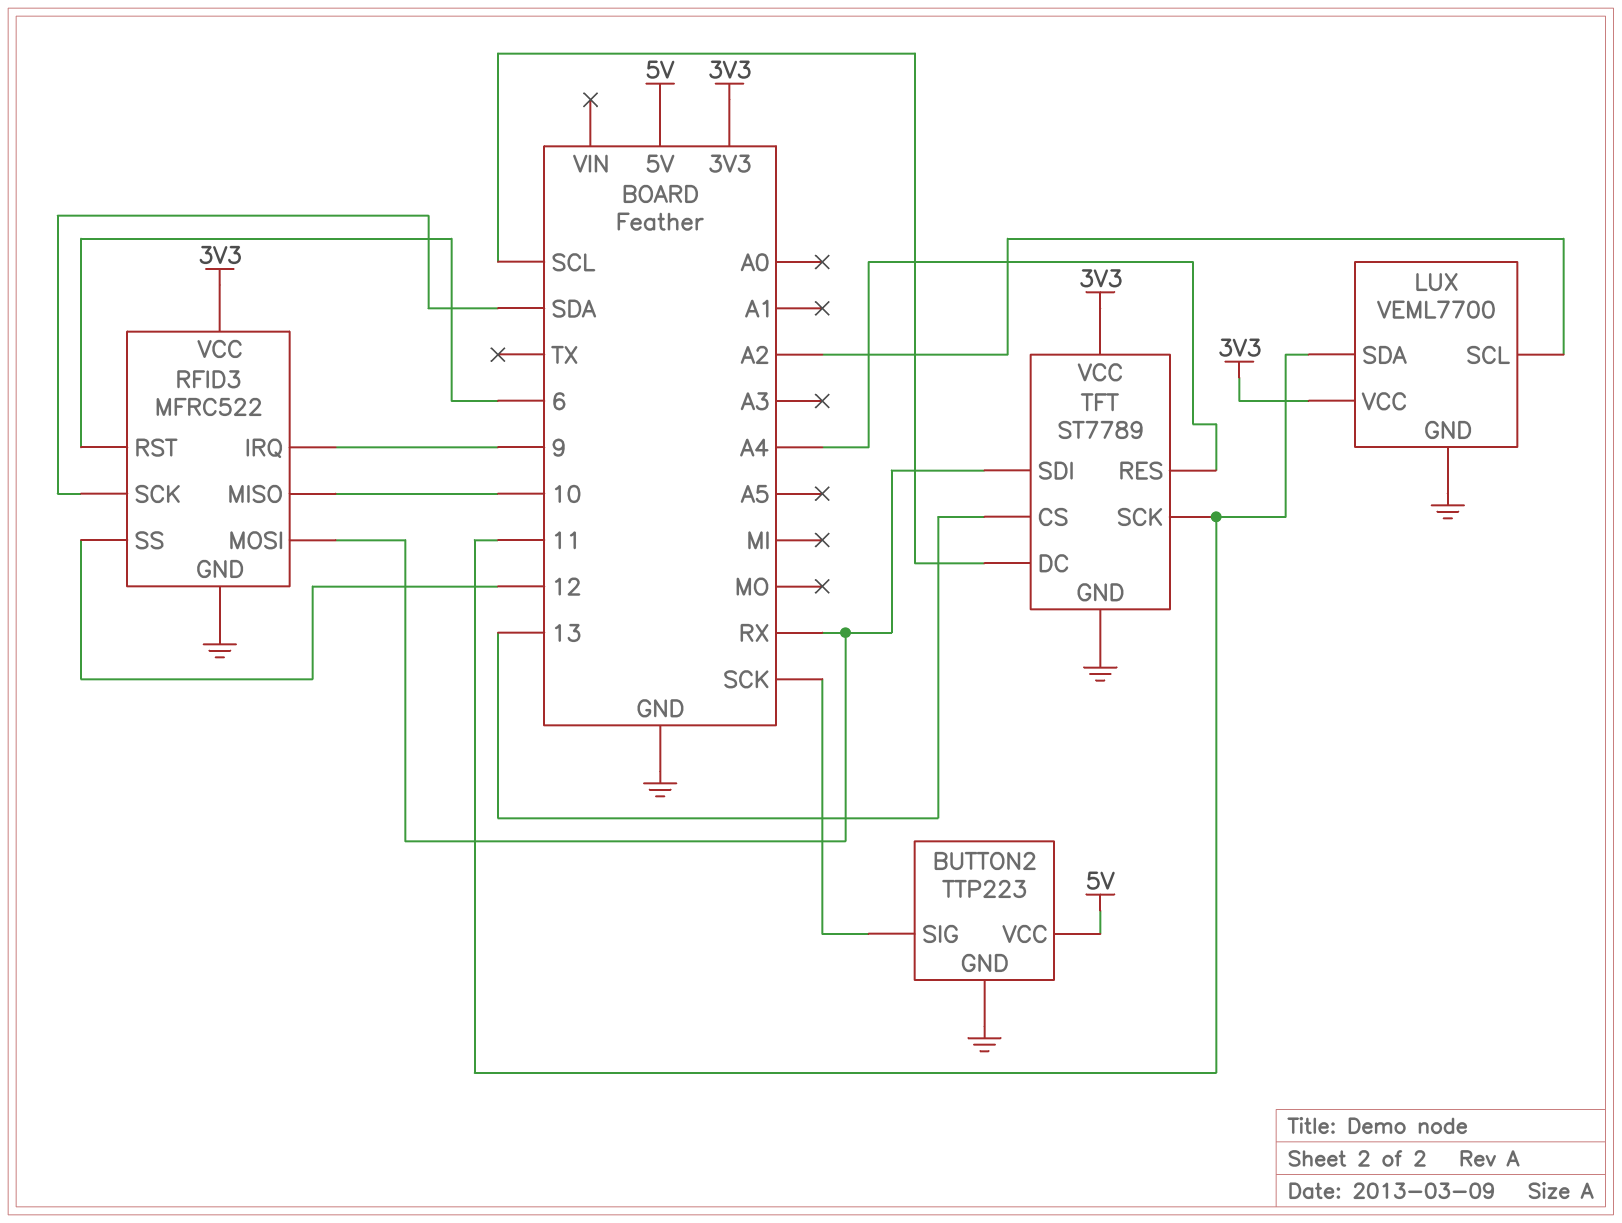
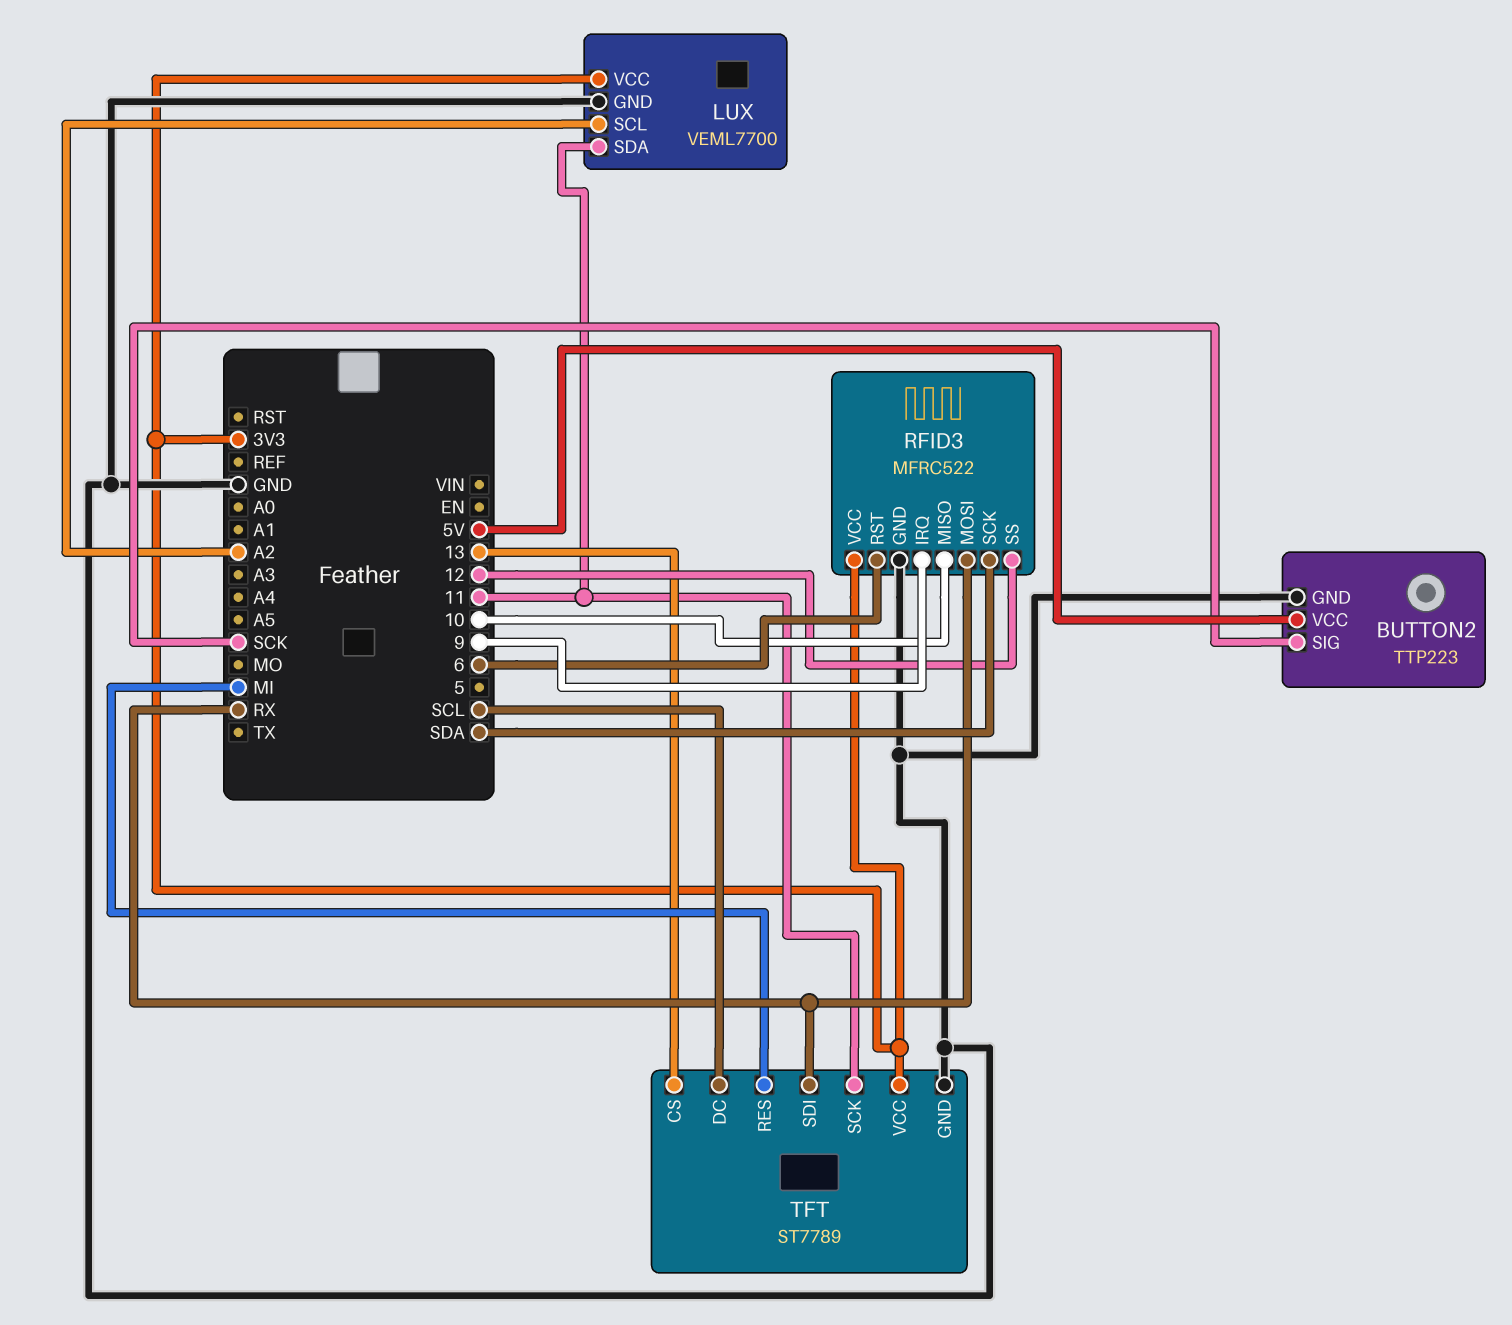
TFT pin RES: A4 -> MI

